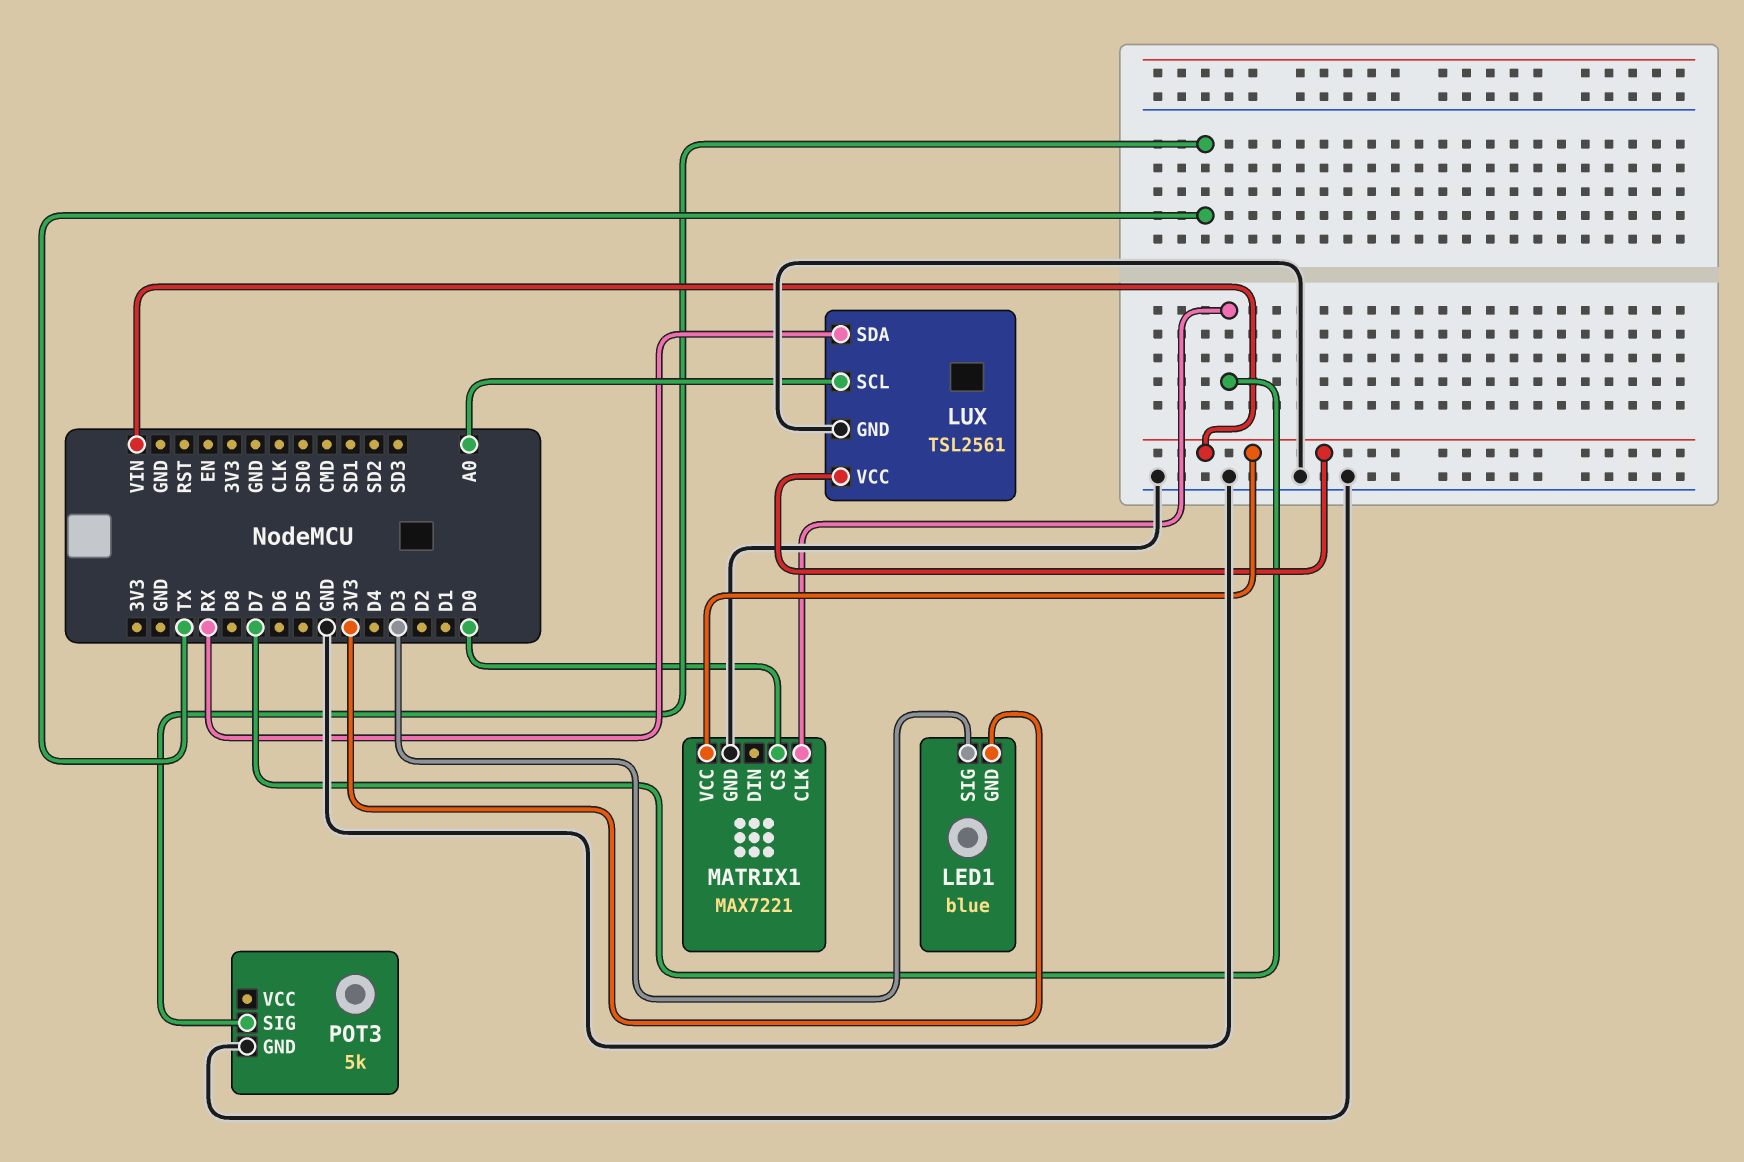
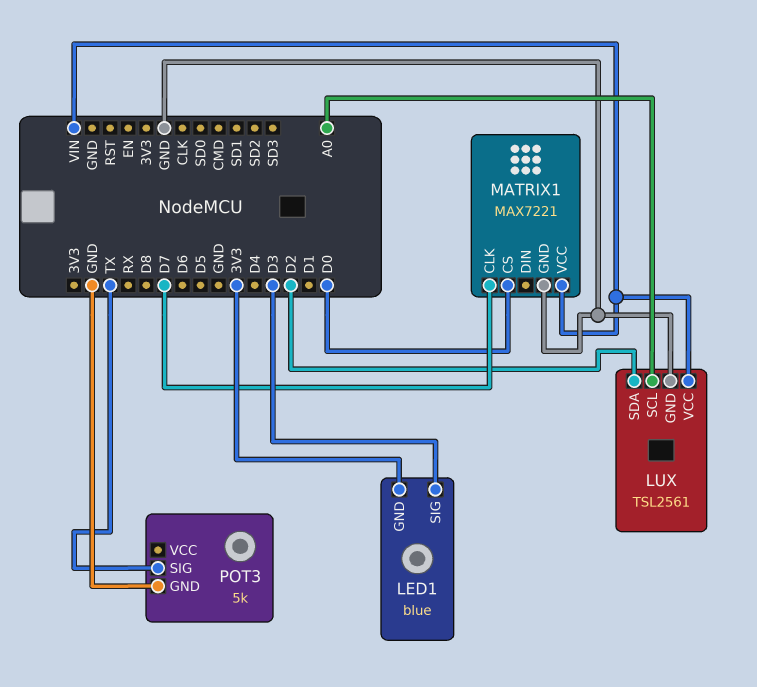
LUX pin SDA: RX -> D2

